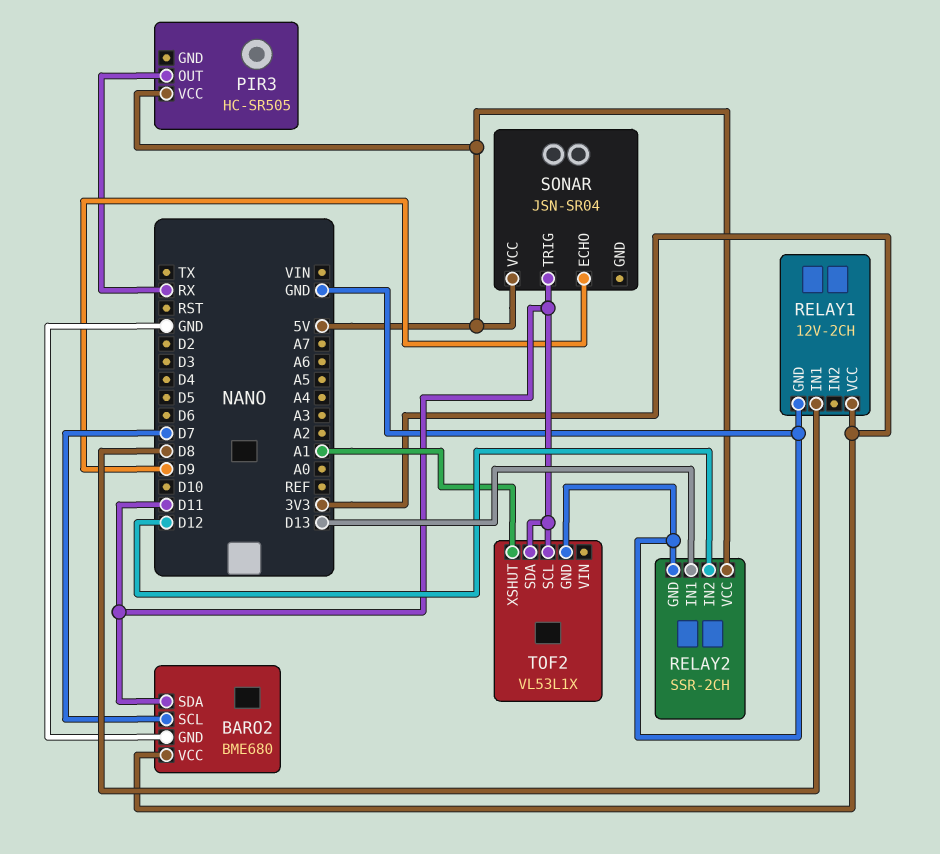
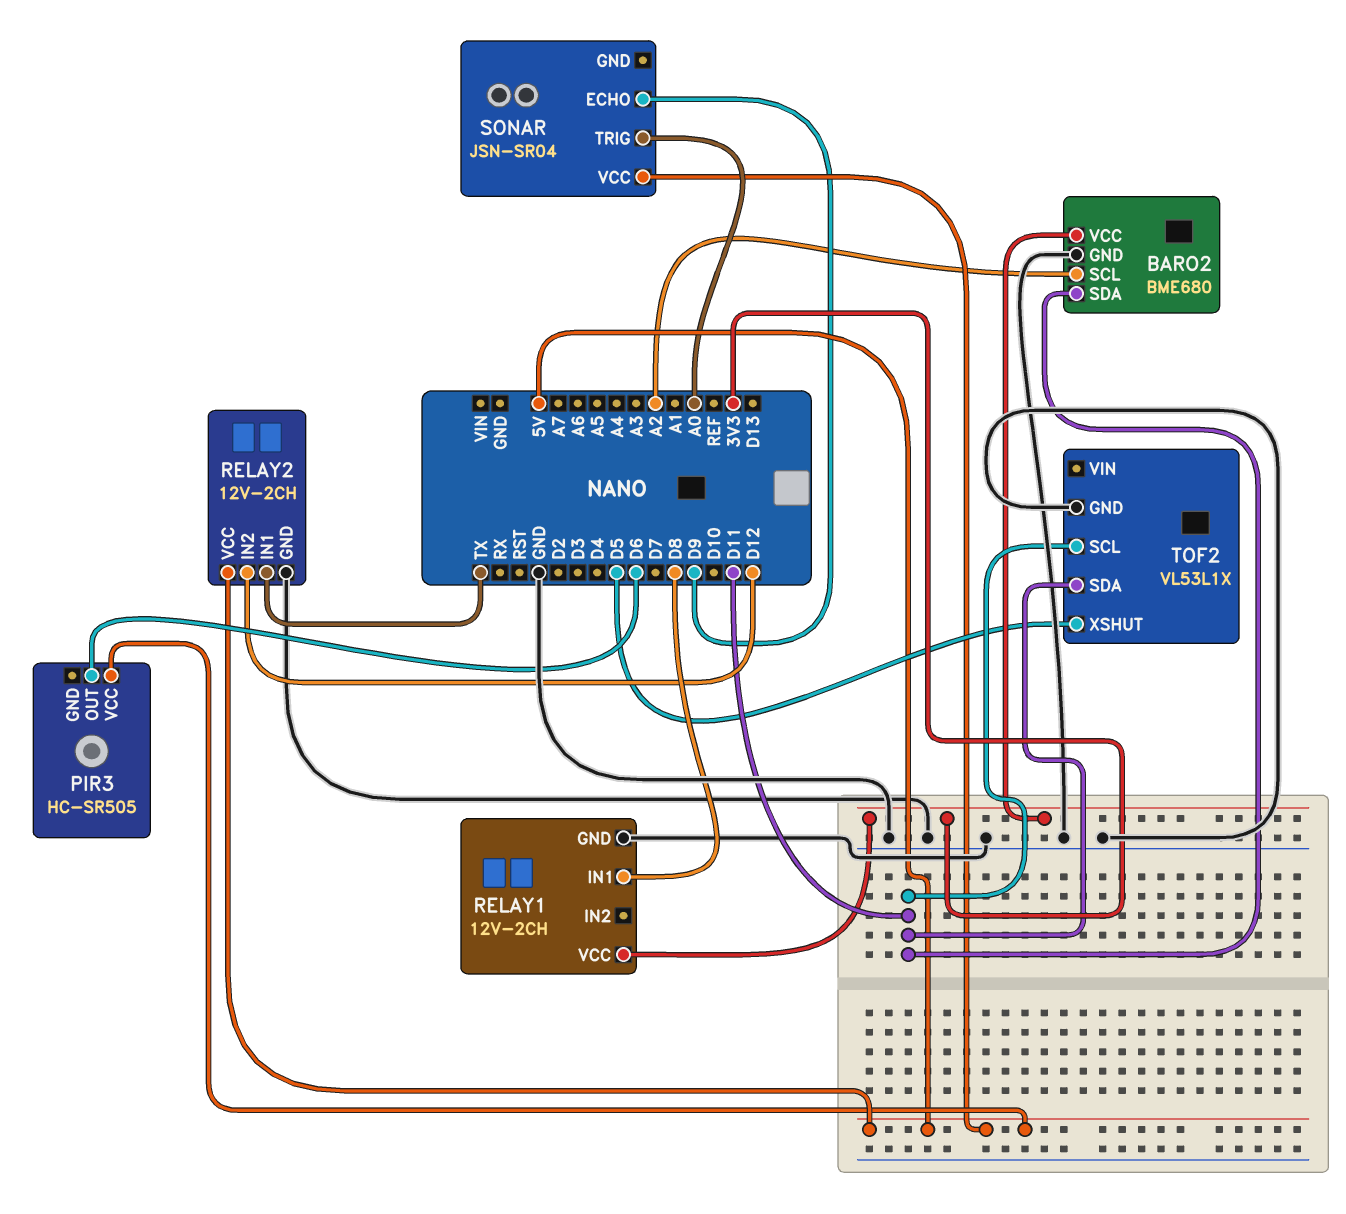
BARO2 pin SCL: D7 -> A2
PIR3 pin OUT: RX -> D6
RELAY2: SSR-2CH -> 12V-2CH
RELAY2 pin IN1: D13 -> TX
SONAR pin TRIG: D11 -> A0
TOF2 pin XSHUT: A1 -> D5

